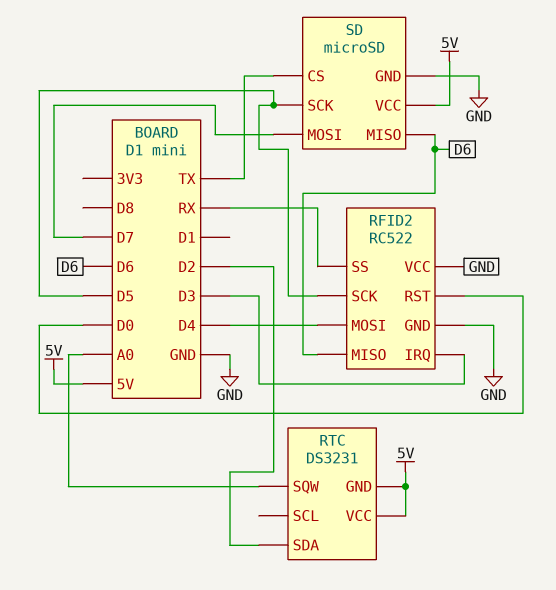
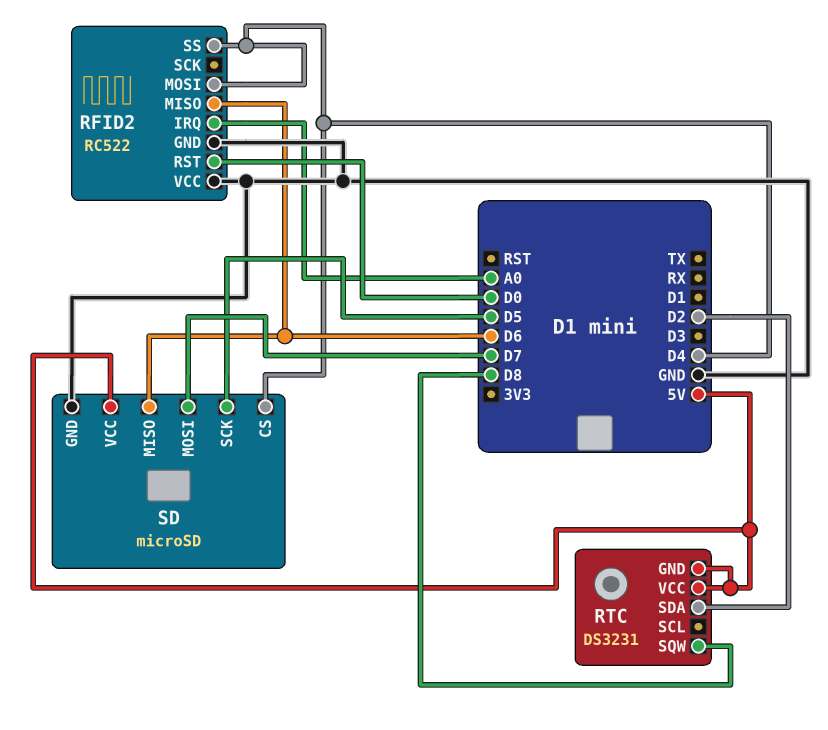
RFID2 pin IRQ: D3 -> A0
RFID2 pin SCK: D5 -> none
RFID2 pin SS: RX -> D4
RTC pin SQW: A0 -> D8
SD pin CS: TX -> D4

